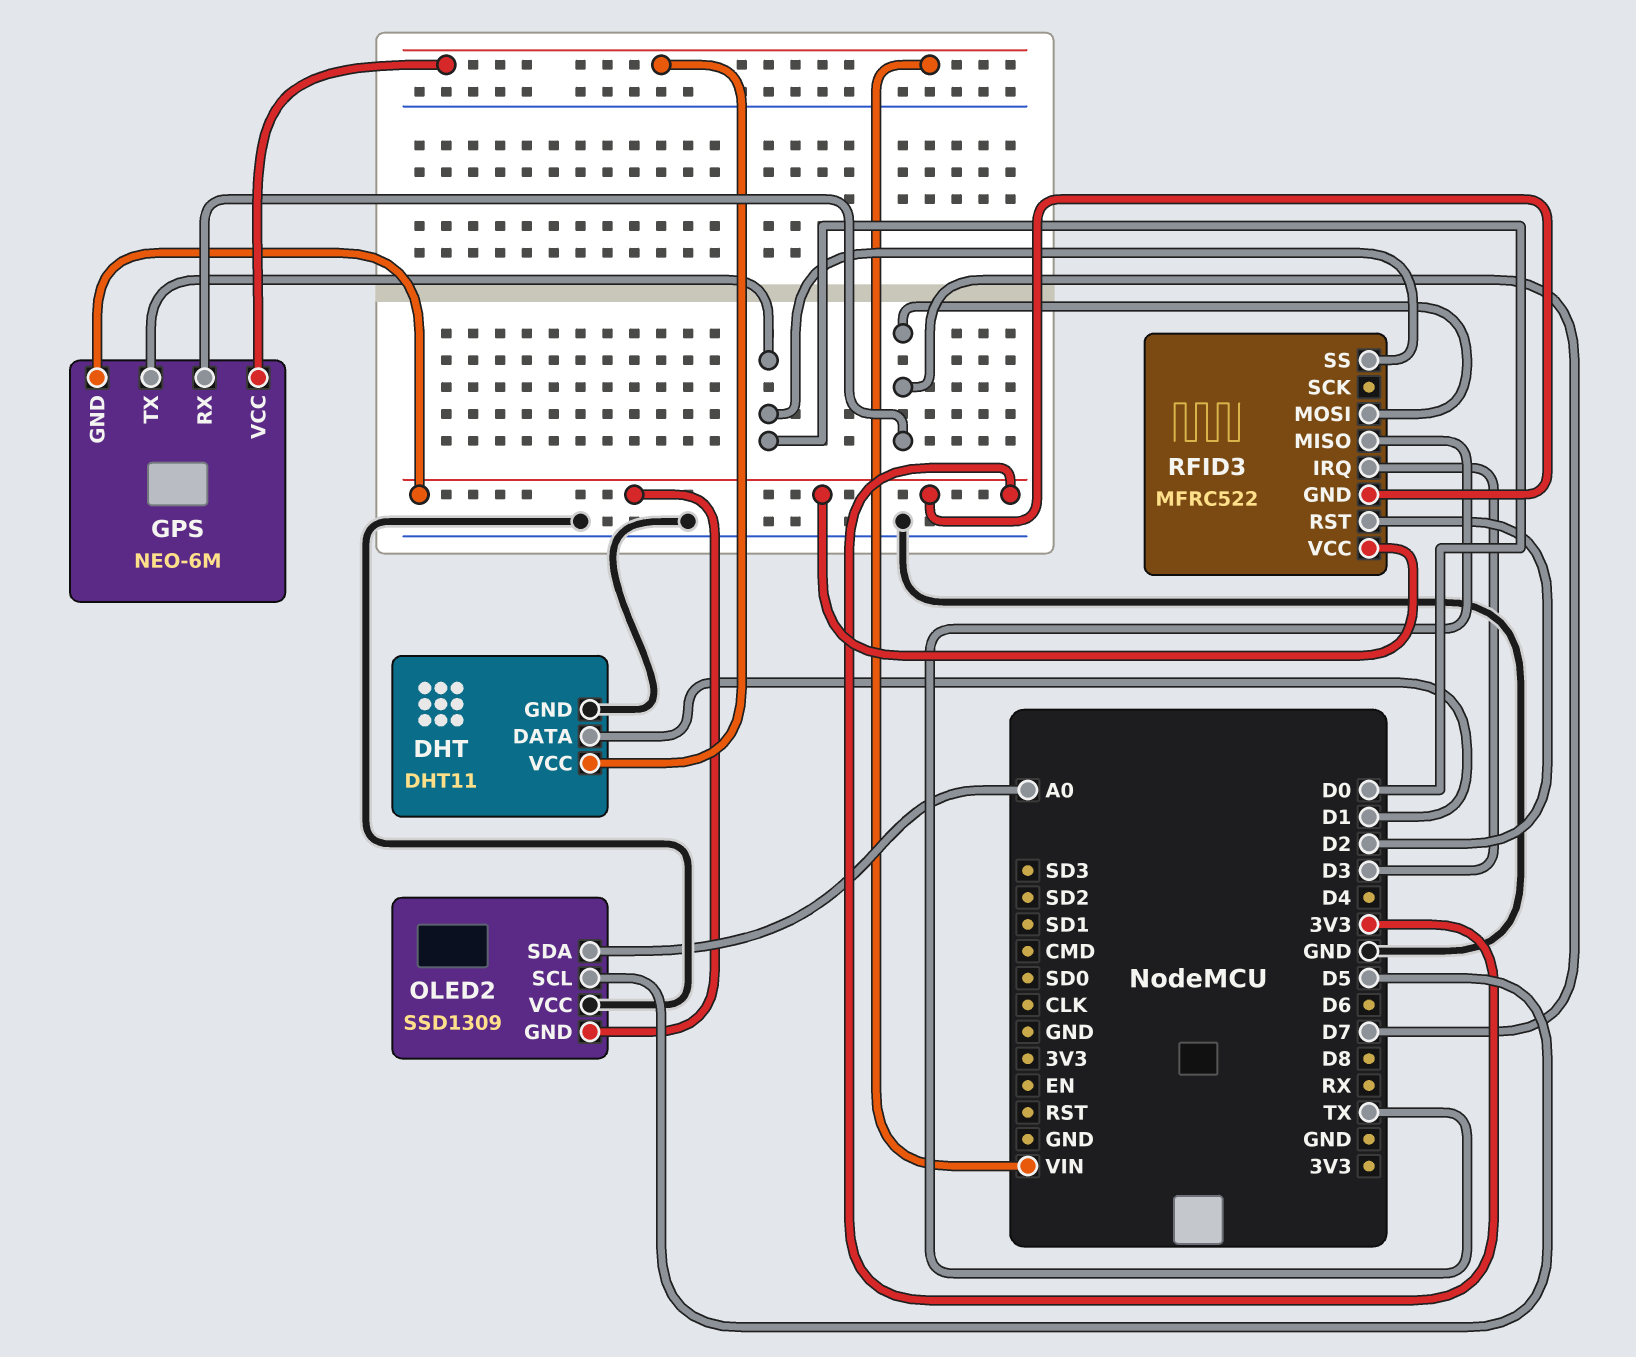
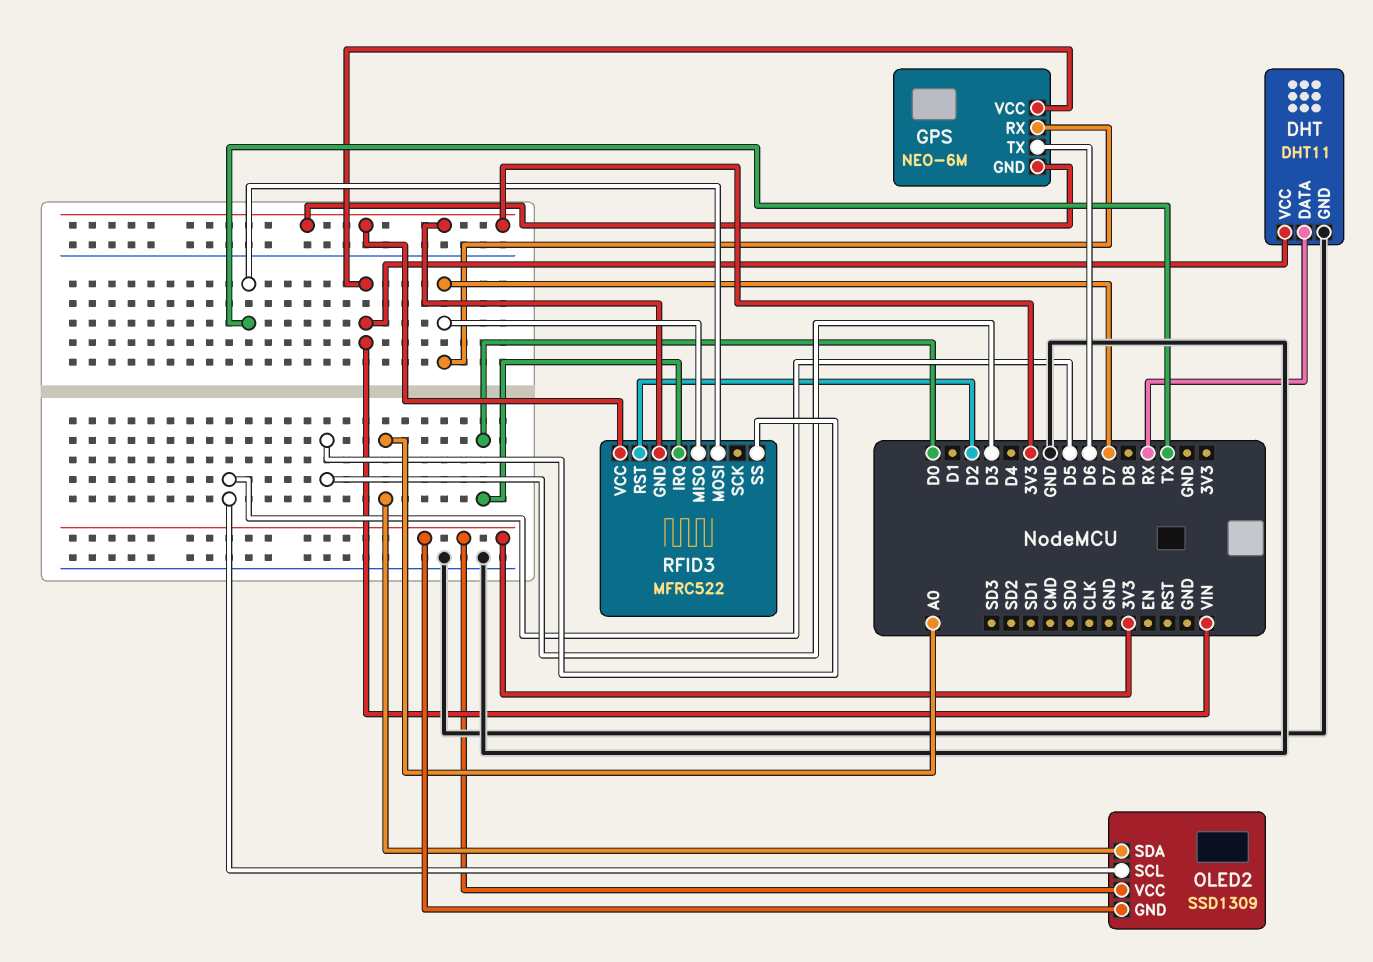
DHT pin DATA: D1 -> RX
GPS pin TX: D0 -> D6
OLED2 pin VCC: GND -> 3V3
RFID3 pin IRQ: D3 -> D0
RFID3 pin MISO: TX -> D7
RFID3 pin MOSI: D7 -> TX
RFID3 pin SS: D0 -> D3

